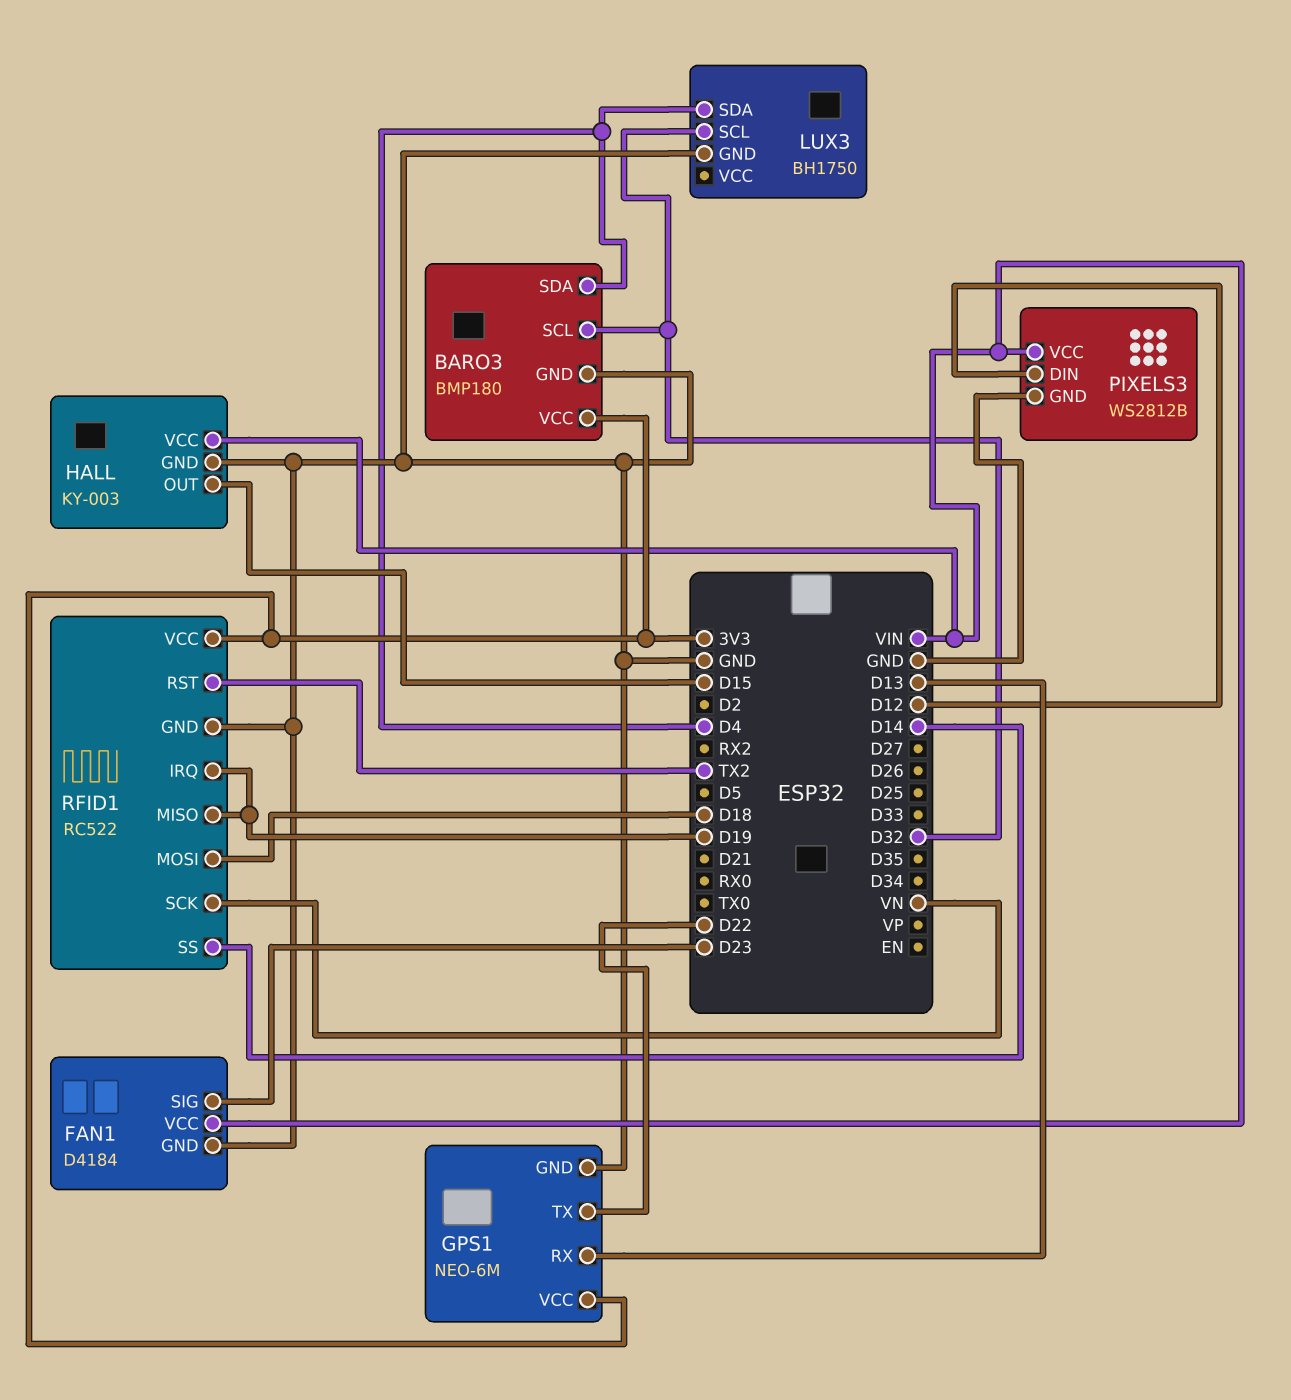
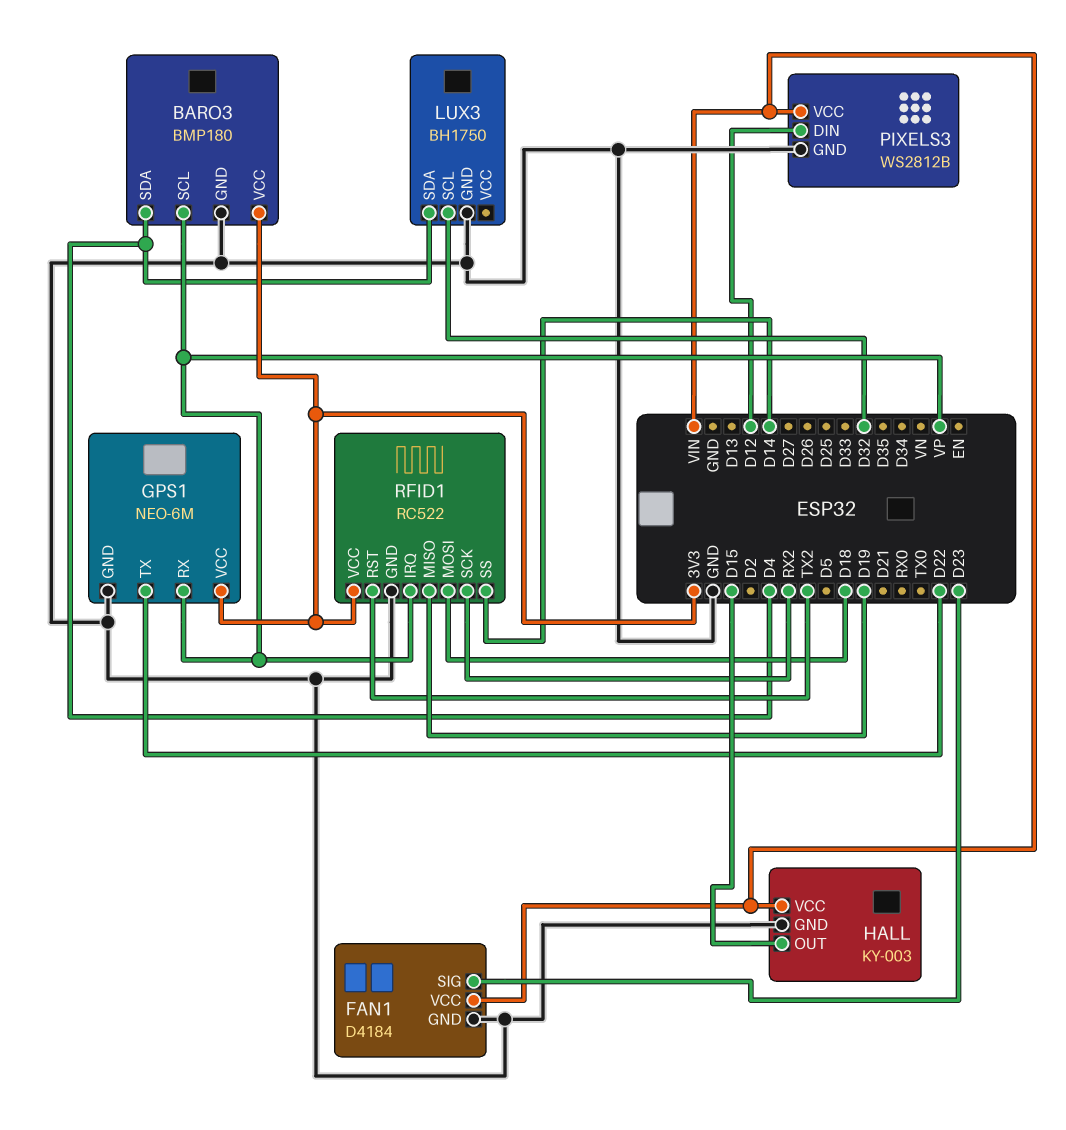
BARO3 pin SCL: D32 -> VP
GPS1 pin RX: D13 -> VP
RFID1 pin IRQ: D19 -> VP
RFID1 pin SCK: VN -> RX2

